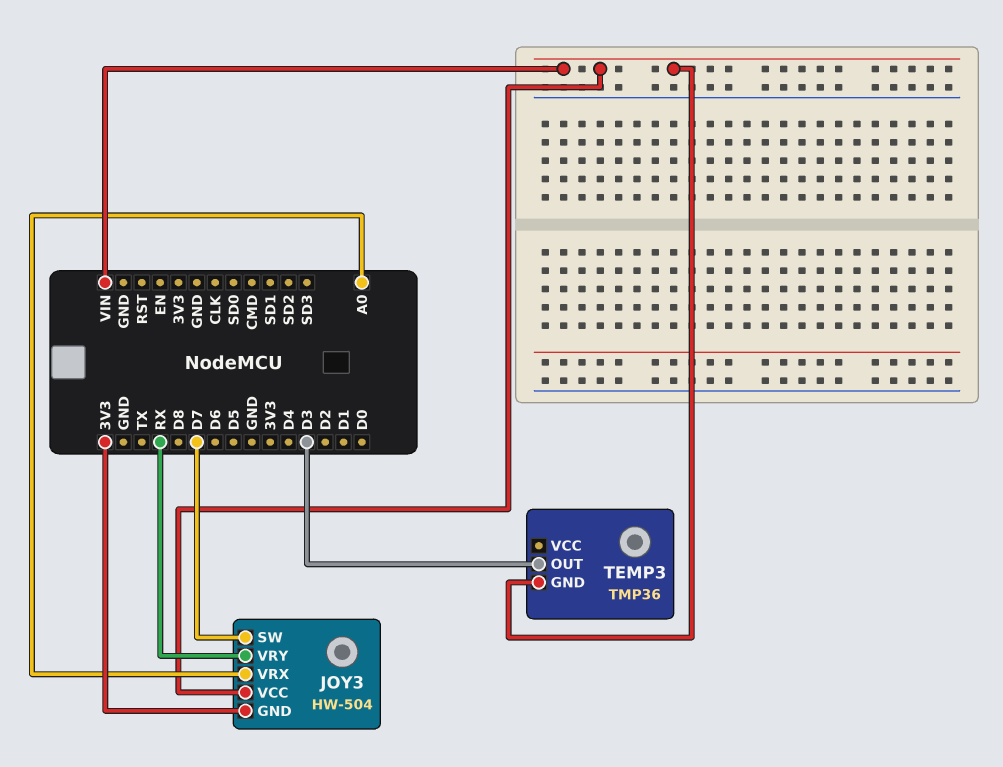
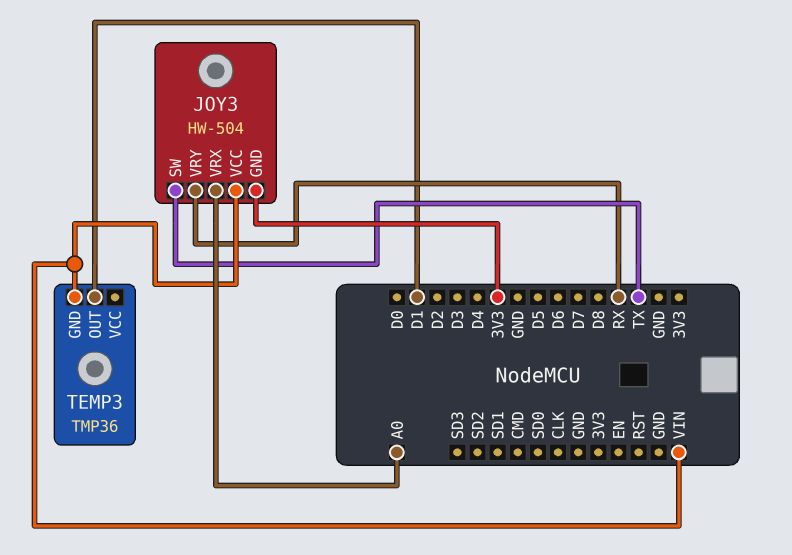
JOY3 pin SW: D7 -> TX
TEMP3 pin OUT: D3 -> D1

